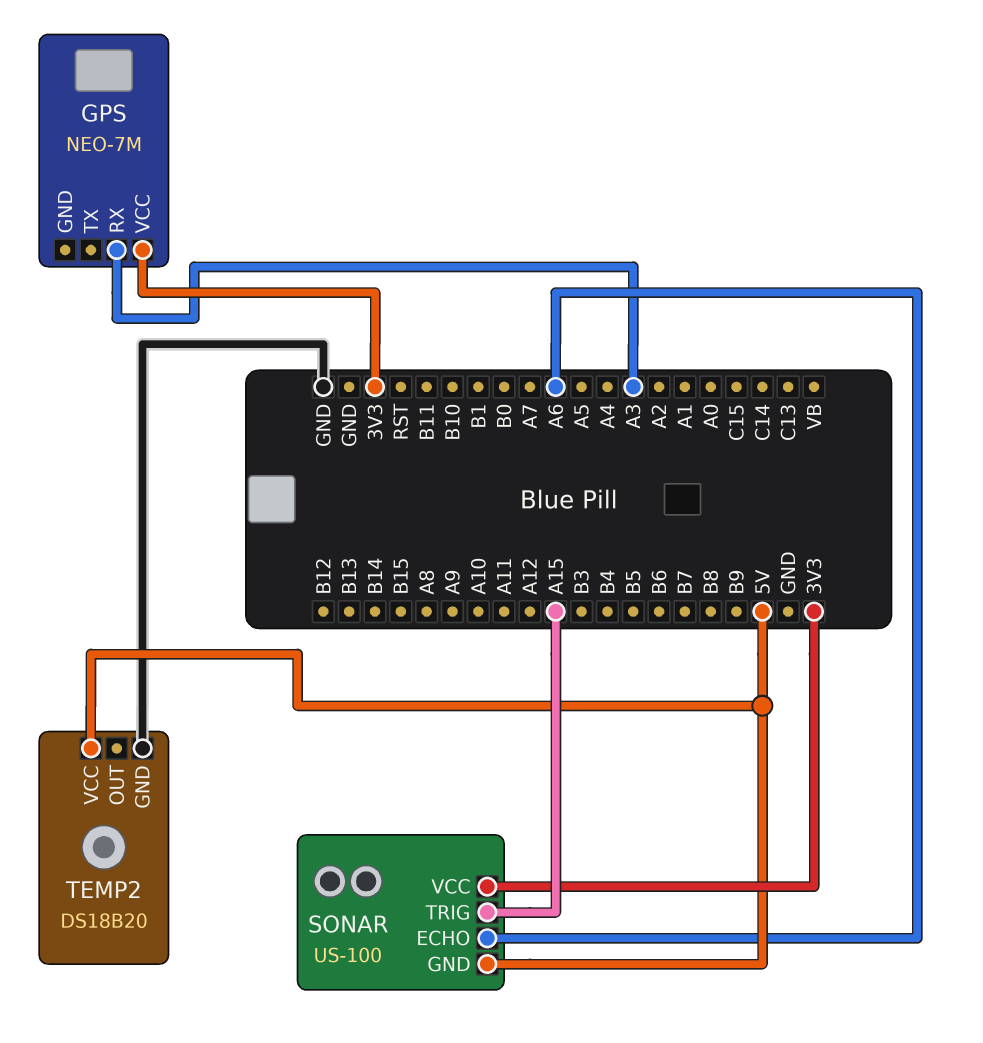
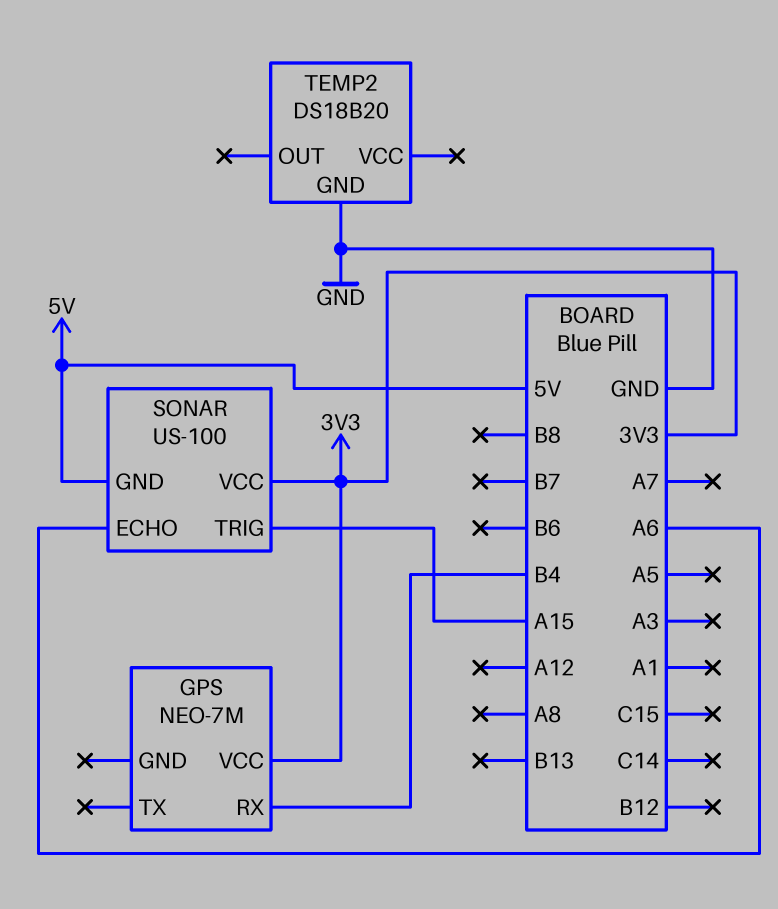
GPS pin RX: A3 -> B4
TEMP2 pin VCC: 5V -> none

